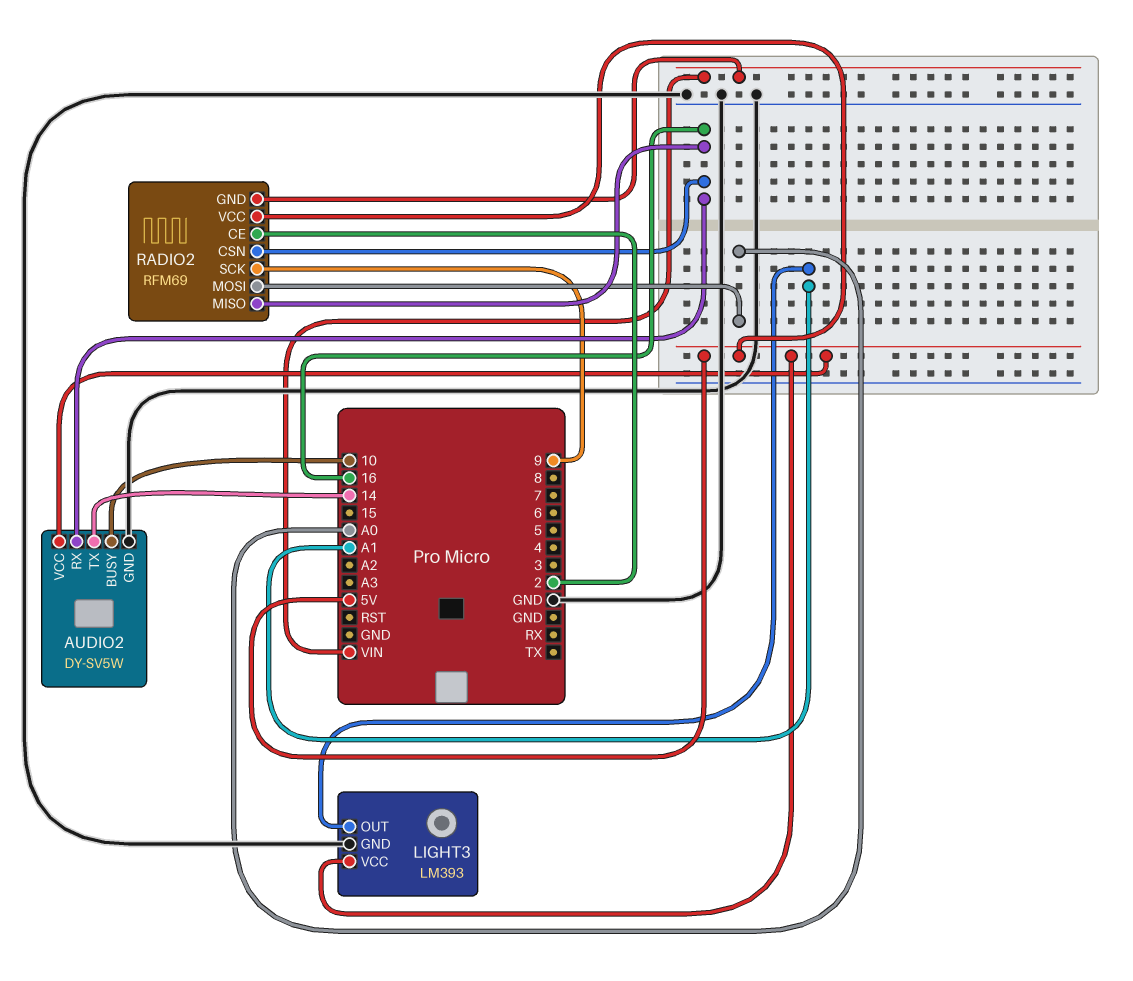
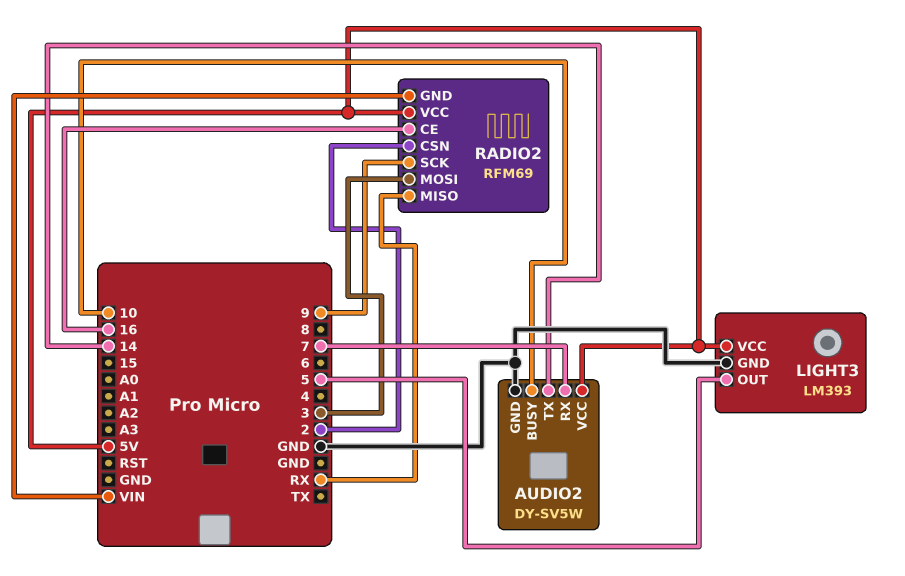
AUDIO2 pin RX: 16 -> 7
LIGHT3 pin OUT: A1 -> 5
RADIO2 pin CE: 2 -> 16
RADIO2 pin CSN: 16 -> 2
RADIO2 pin MISO: 16 -> RX
RADIO2 pin MOSI: A0 -> 3

